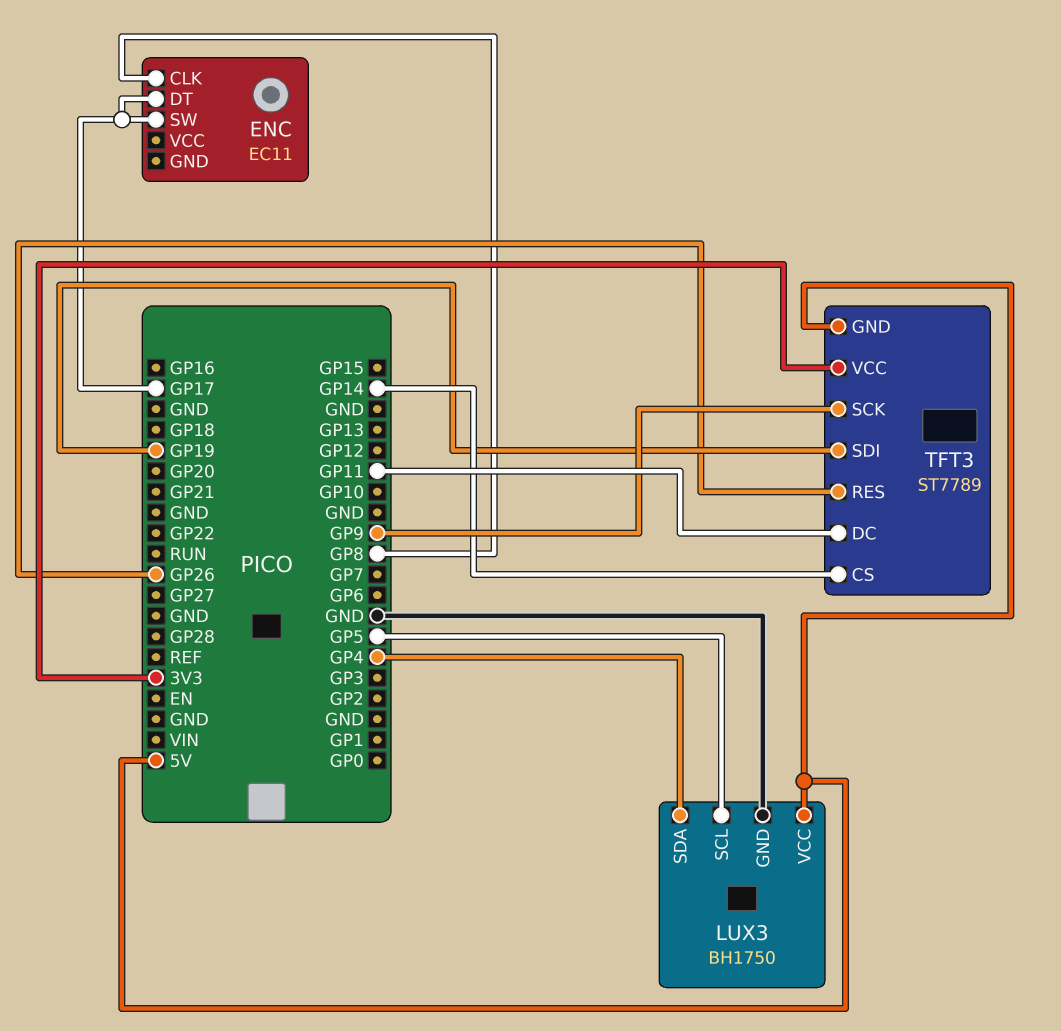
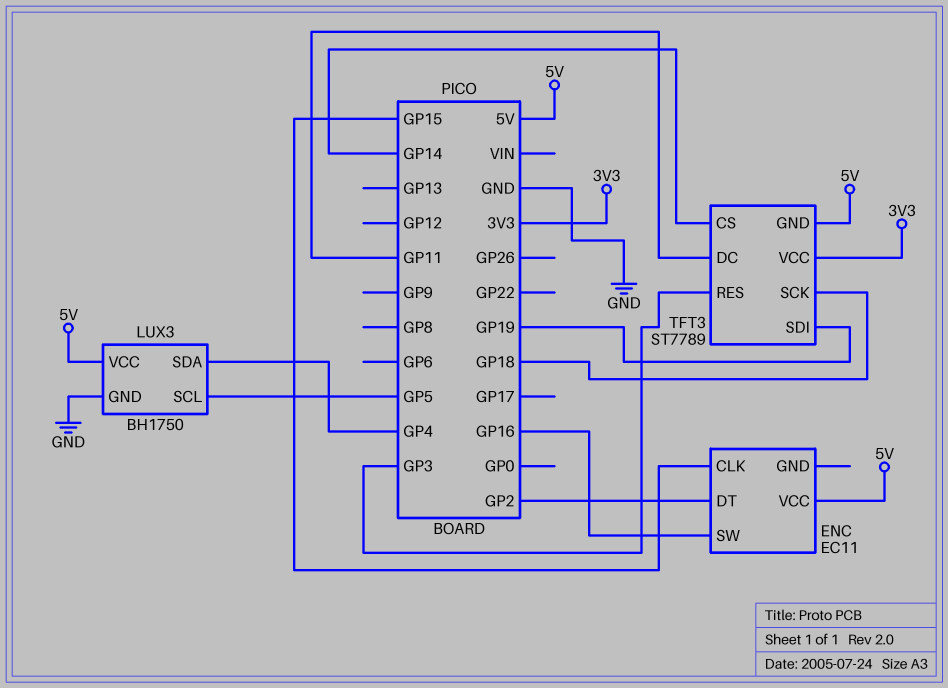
ENC pin CLK: GP8 -> GP15
ENC pin DT: GP17 -> GP2
ENC pin SW: GP17 -> GP16
ENC pin VCC: none -> 5V
TFT3 pin RES: GP26 -> GP3
TFT3 pin SCK: GP9 -> GP18

